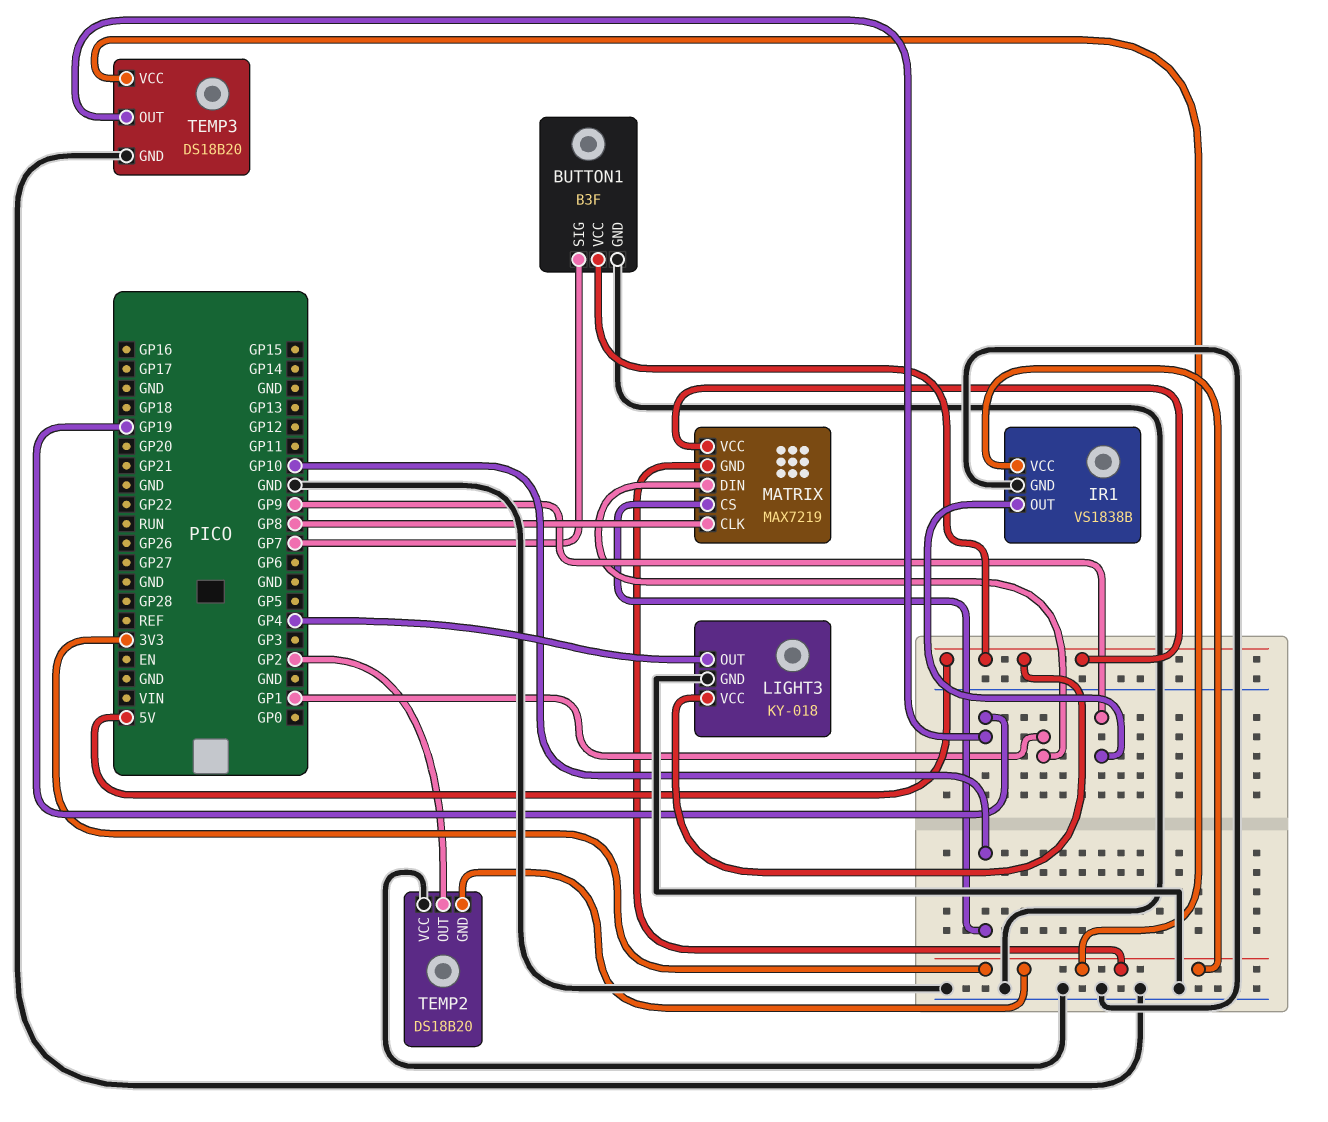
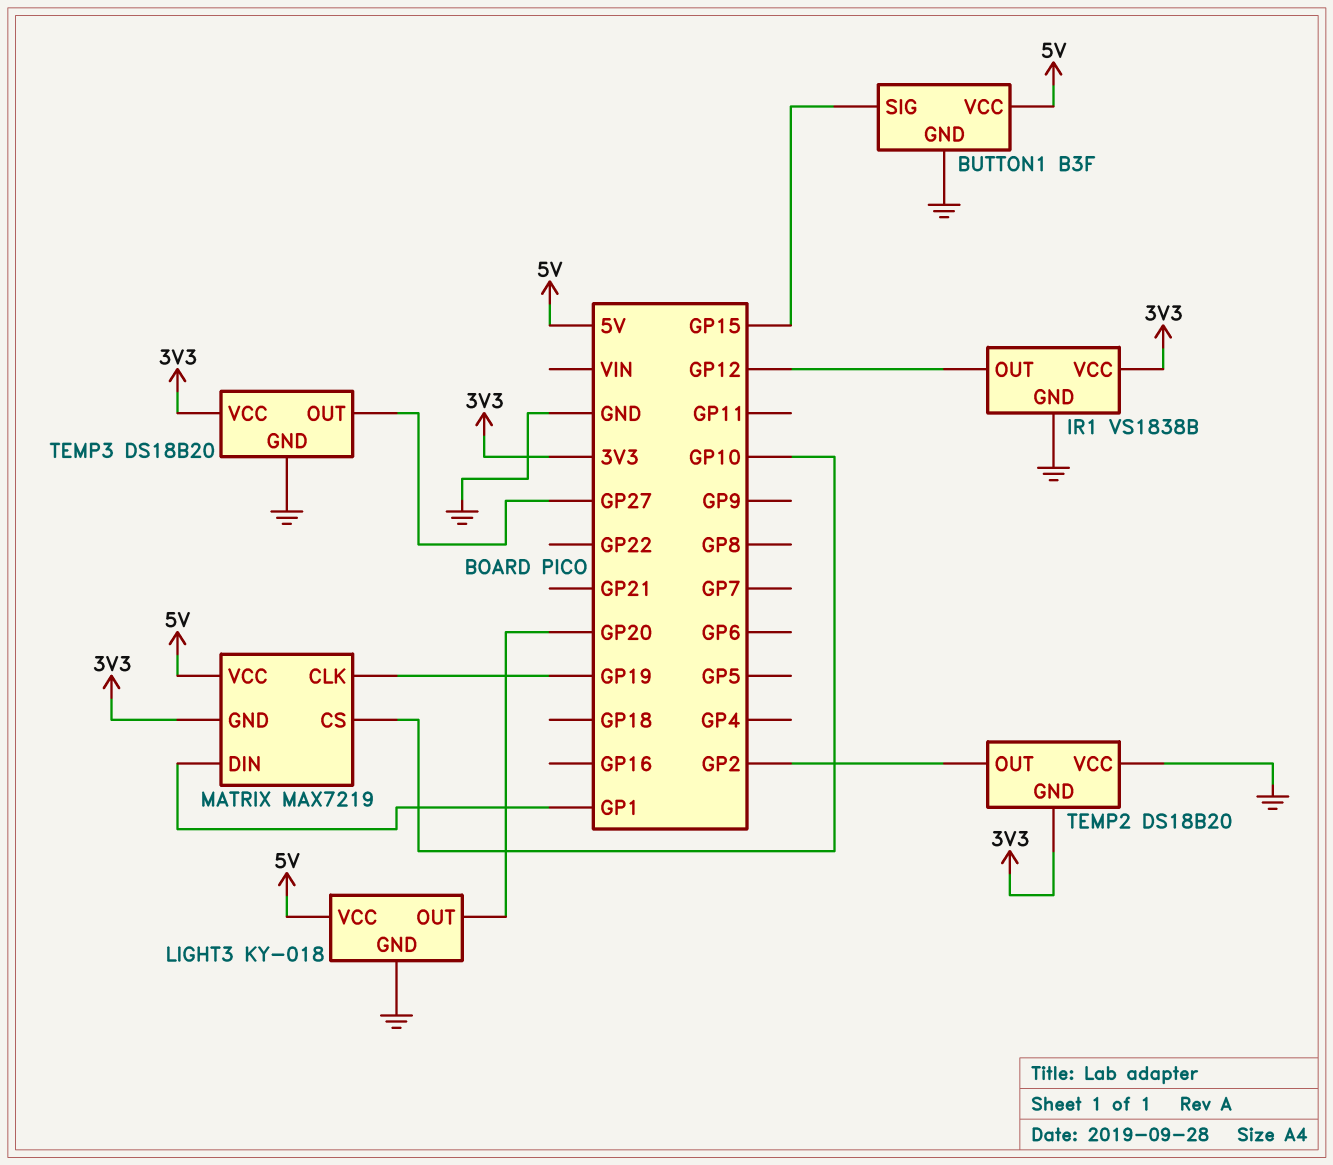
BUTTON1 pin SIG: GP7 -> GP15
IR1 pin OUT: GP9 -> GP12
LIGHT3 pin OUT: GP4 -> GP20
MATRIX pin CLK: GP8 -> GP19
TEMP3 pin OUT: GP19 -> GP27

